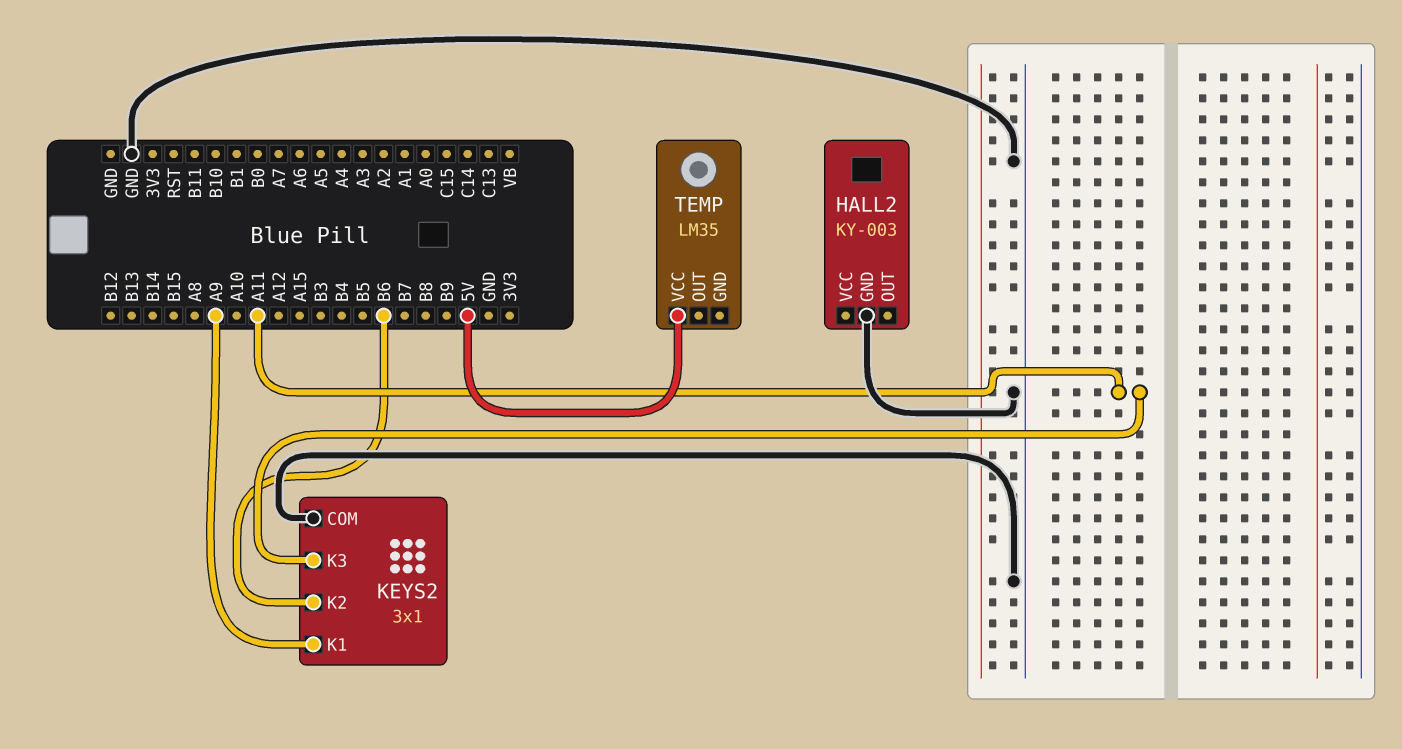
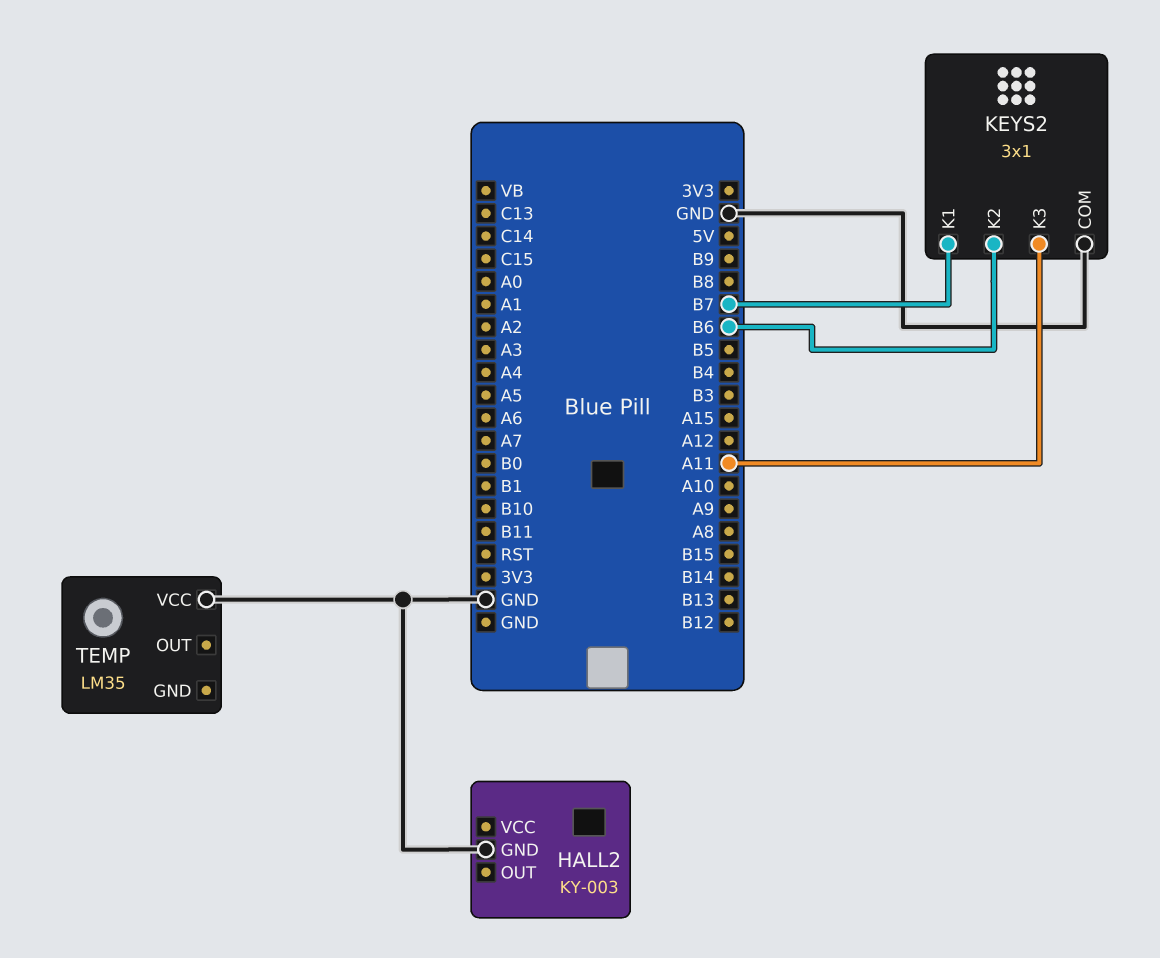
KEYS2 pin K1: A9 -> B7
TEMP pin VCC: 5V -> GND

